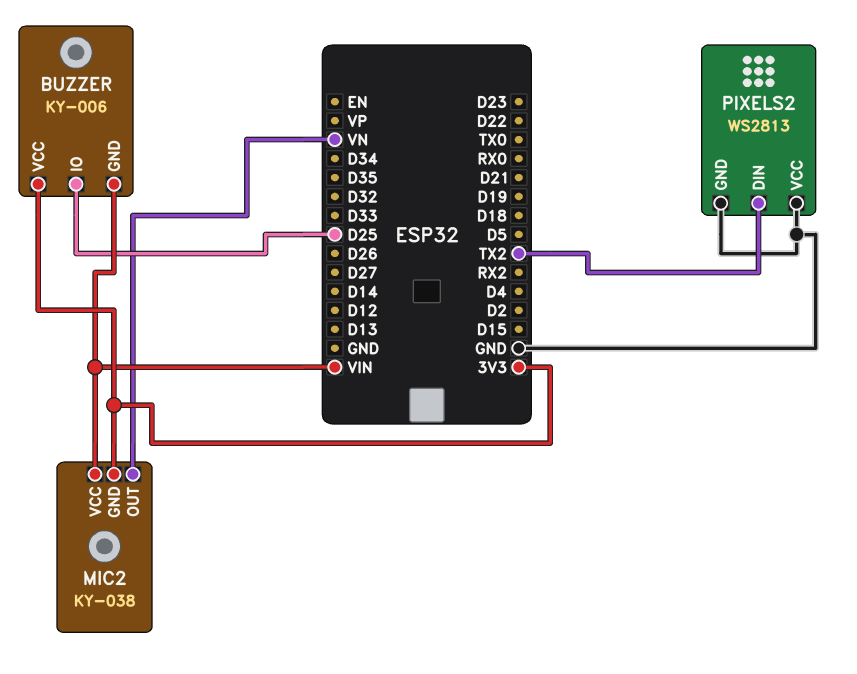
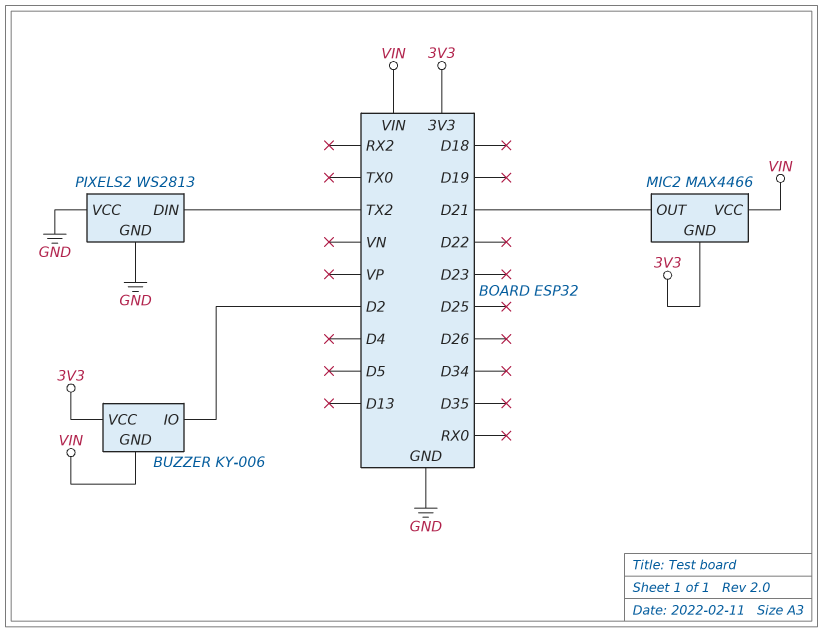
BUZZER pin IO: D25 -> D2
MIC2: KY-038 -> MAX4466
MIC2 pin OUT: VN -> D21

